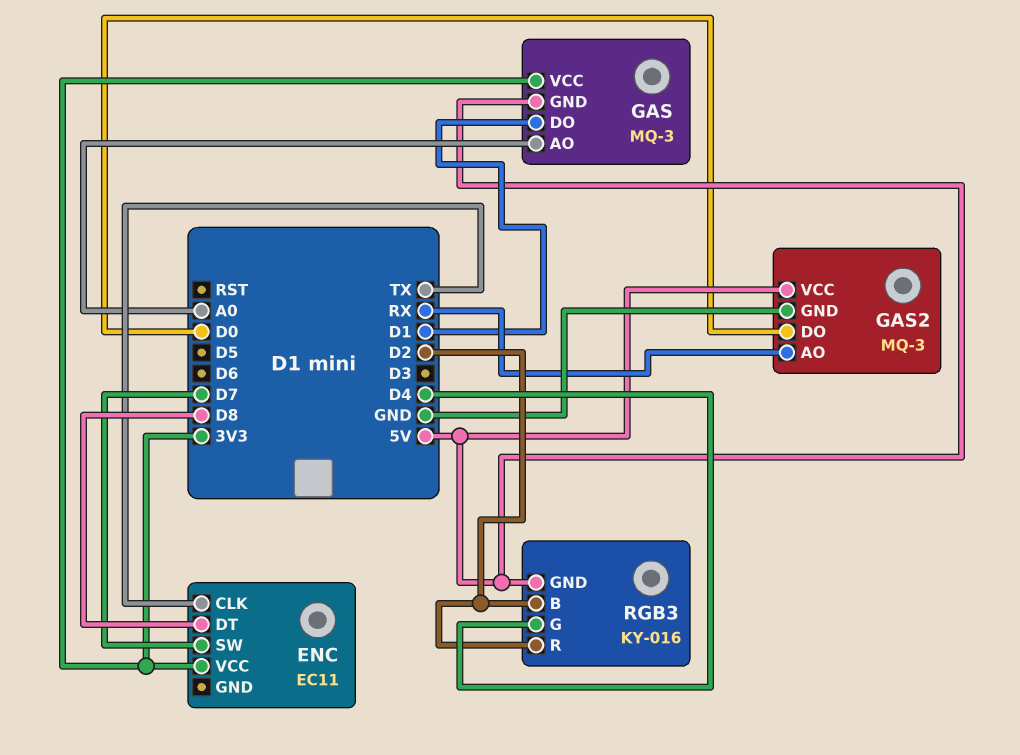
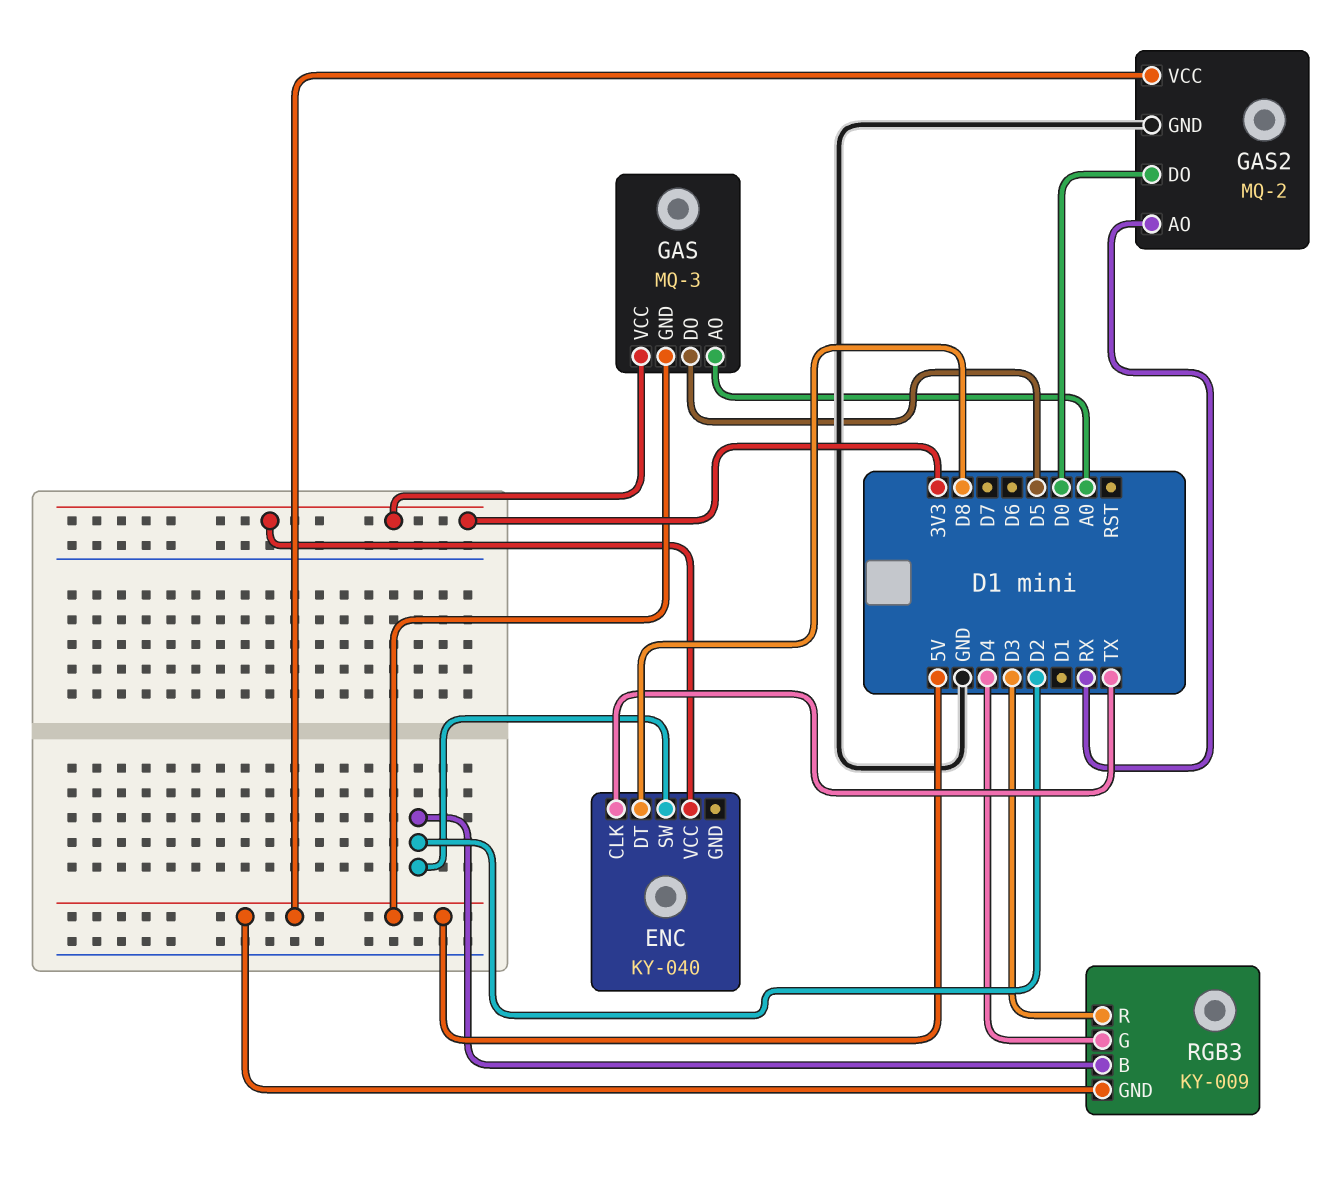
ENC: EC11 -> KY-040
ENC pin SW: D7 -> D2
GAS pin DO: D1 -> D5
GAS2: MQ-3 -> MQ-2
RGB3: KY-016 -> KY-009
RGB3 pin R: D2 -> D3

